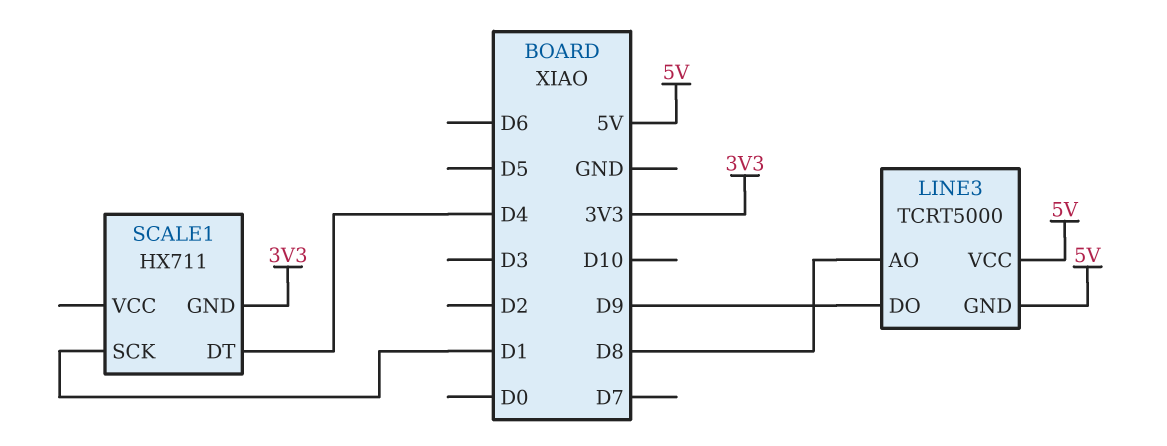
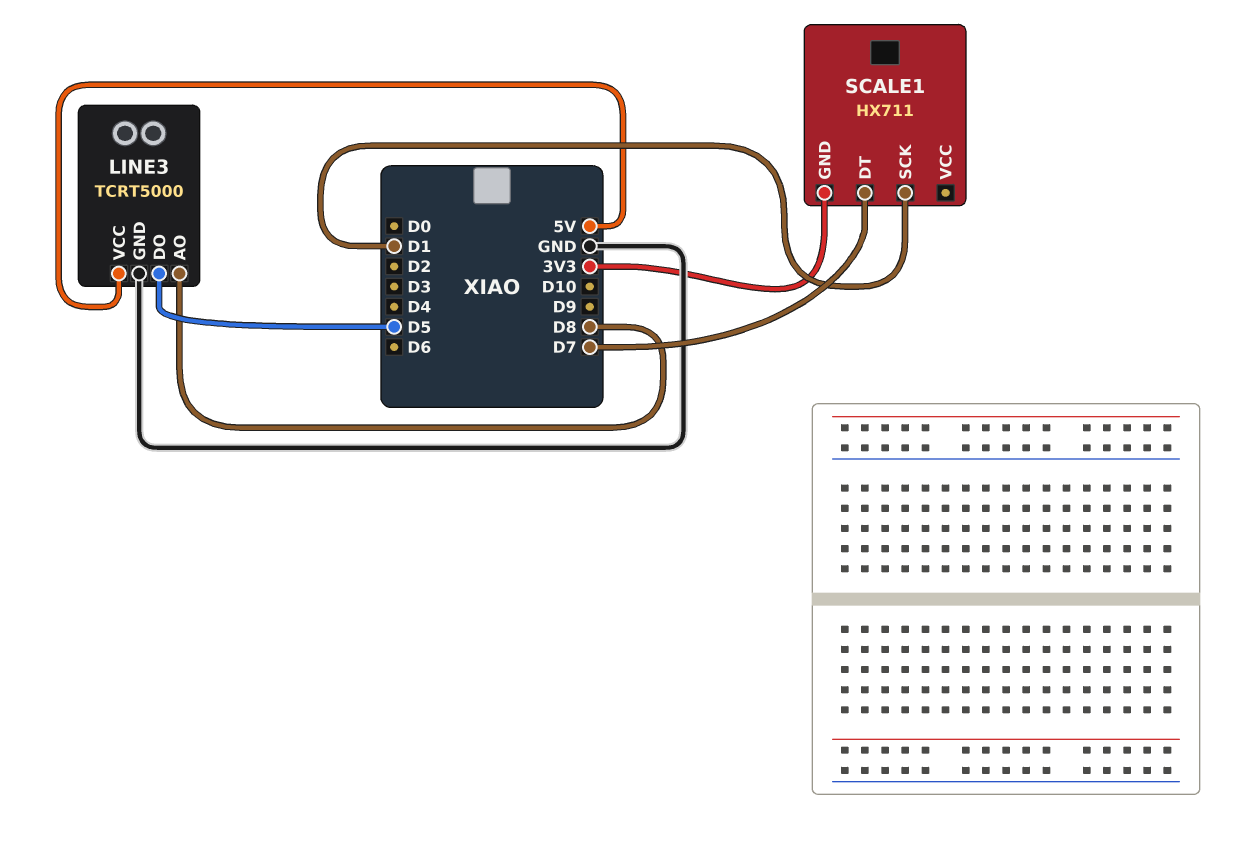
LINE3 pin DO: D9 -> D5
LINE3 pin GND: 5V -> GND
SCALE1 pin DT: D4 -> D7

